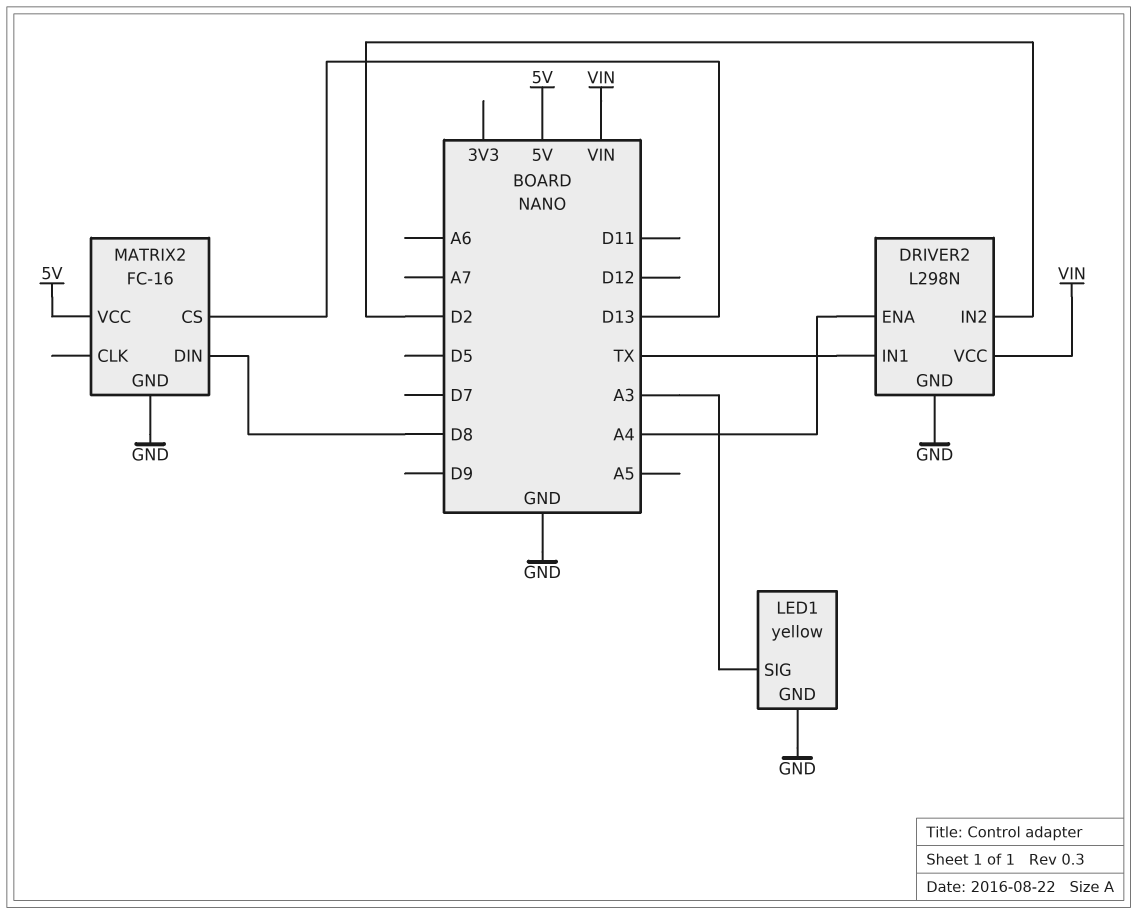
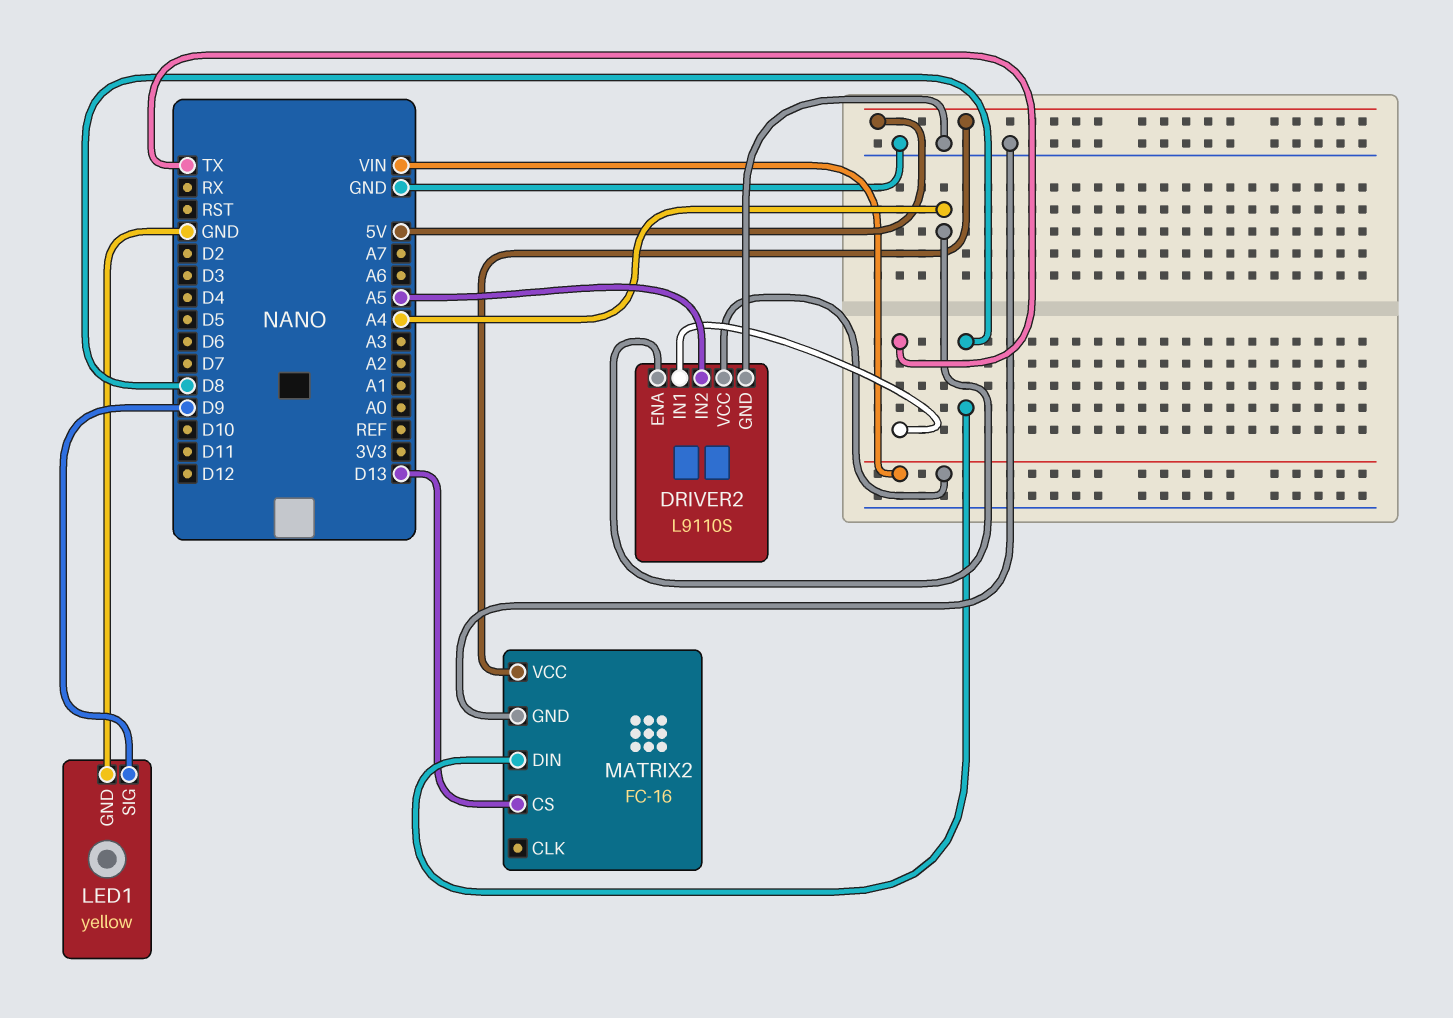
DRIVER2: L298N -> L9110S
DRIVER2 pin IN2: D2 -> A5
LED1 pin SIG: A3 -> D9

